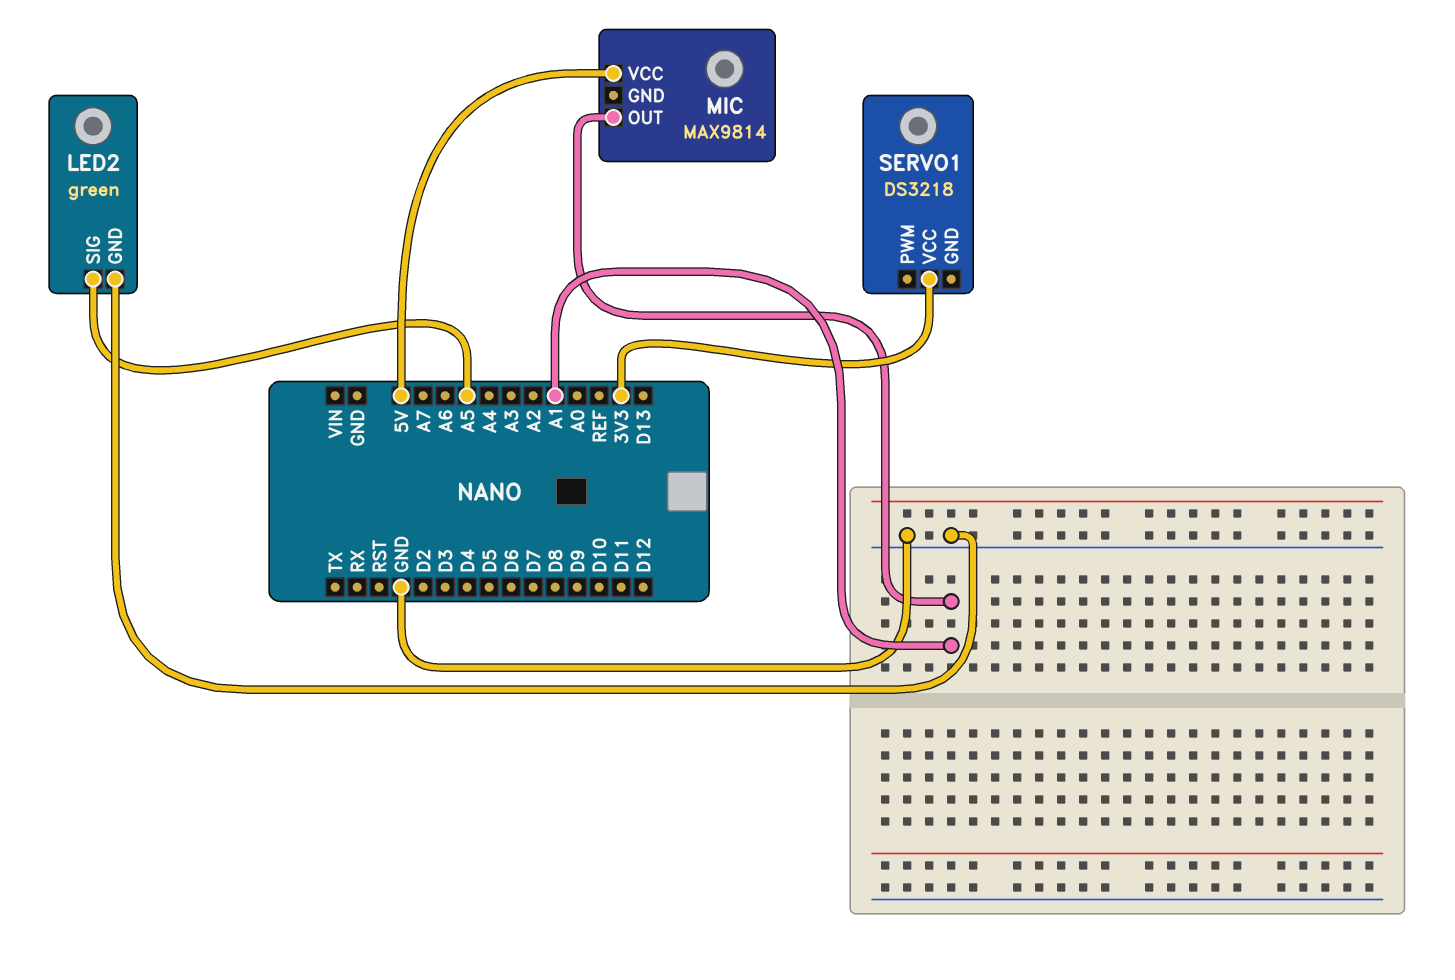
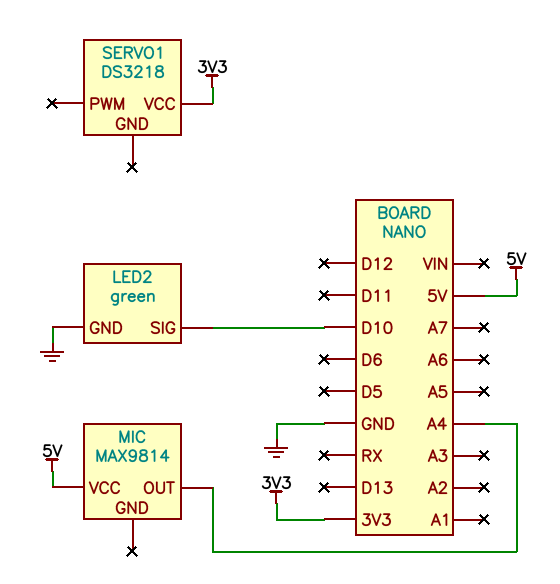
LED2 pin SIG: A5 -> D10
MIC pin OUT: A1 -> A4

